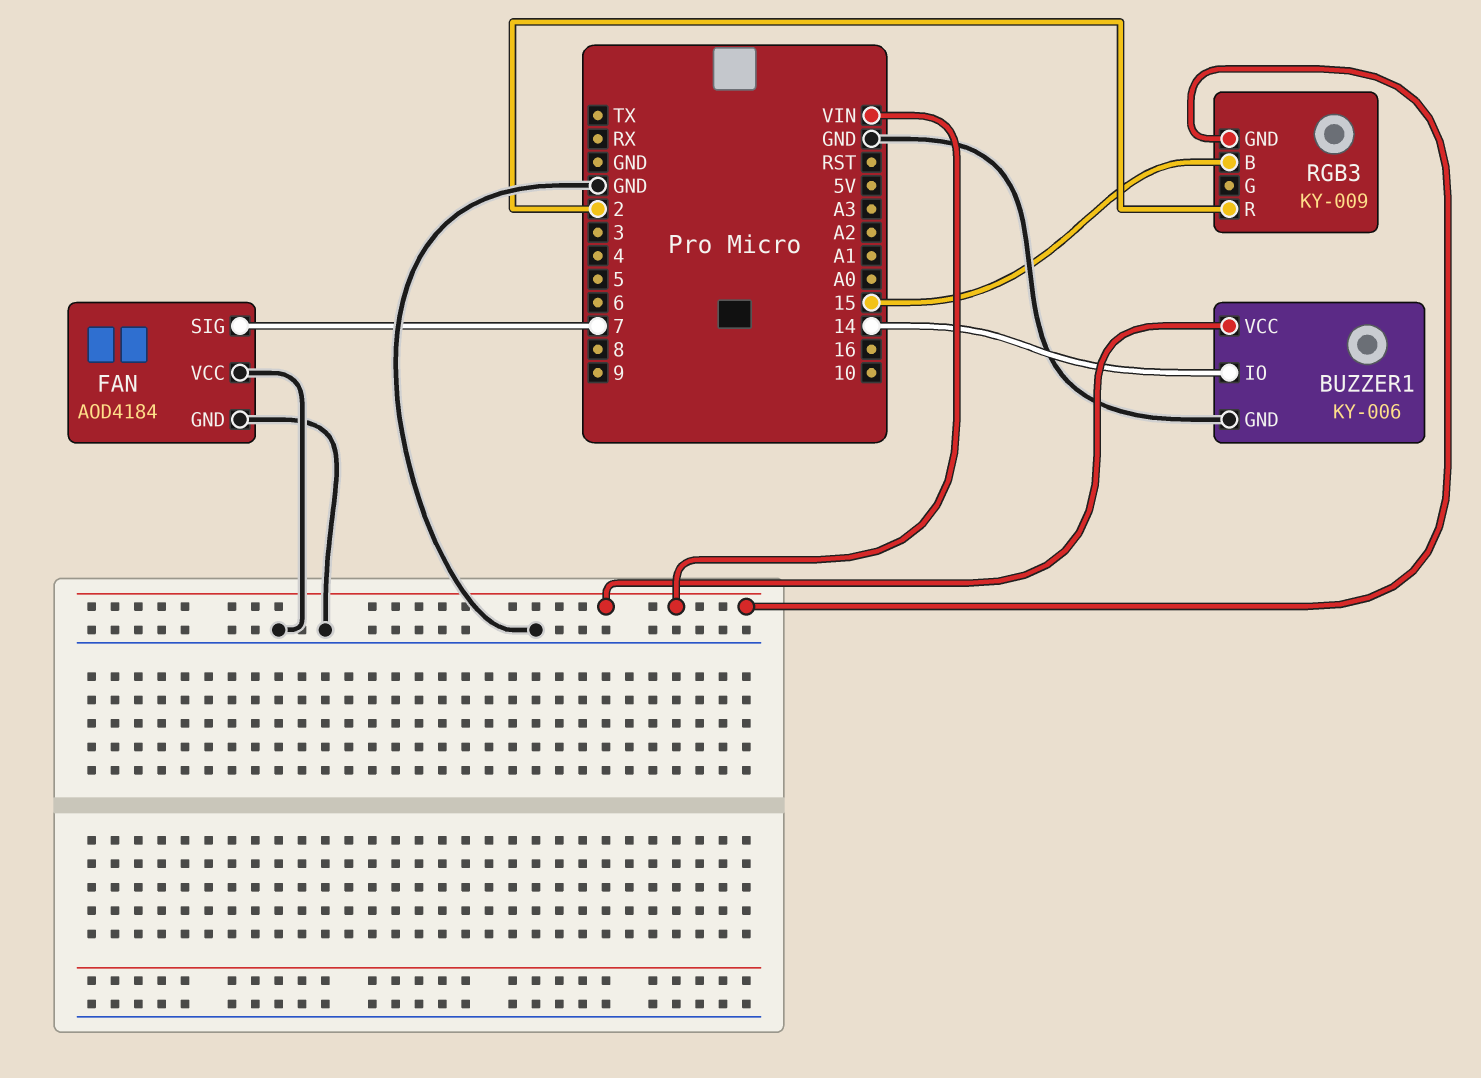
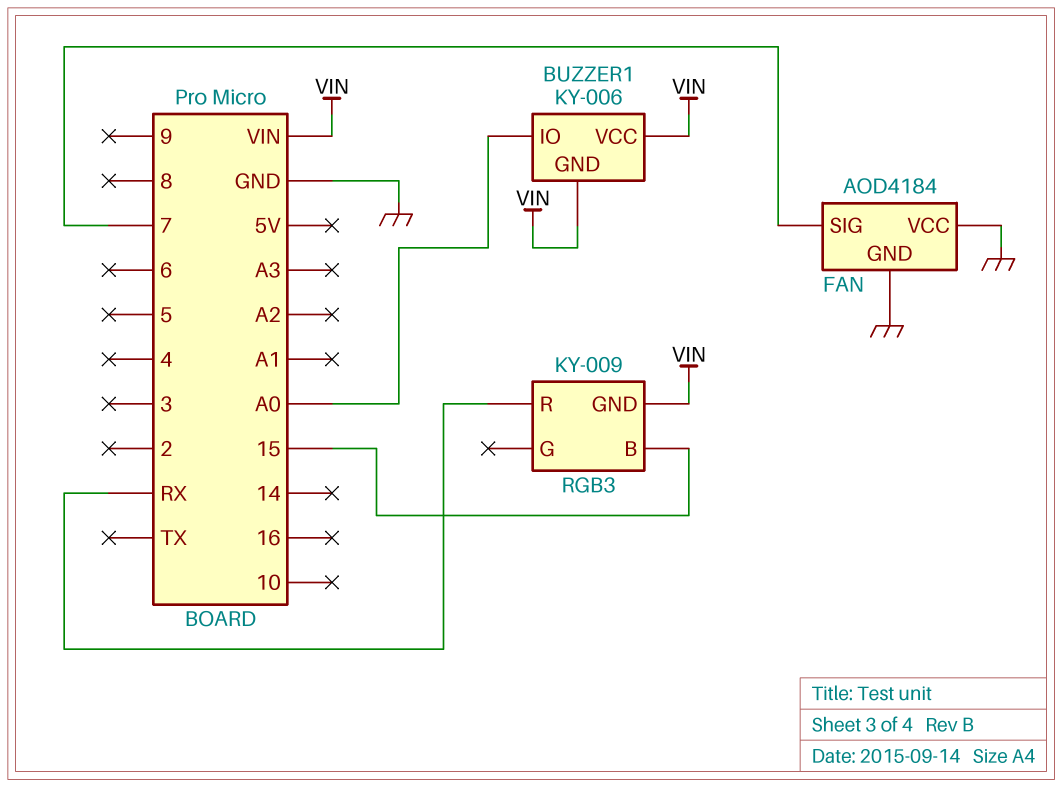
BUZZER1 pin GND: GND -> VIN
BUZZER1 pin IO: 14 -> A0
RGB3 pin R: 2 -> RX

